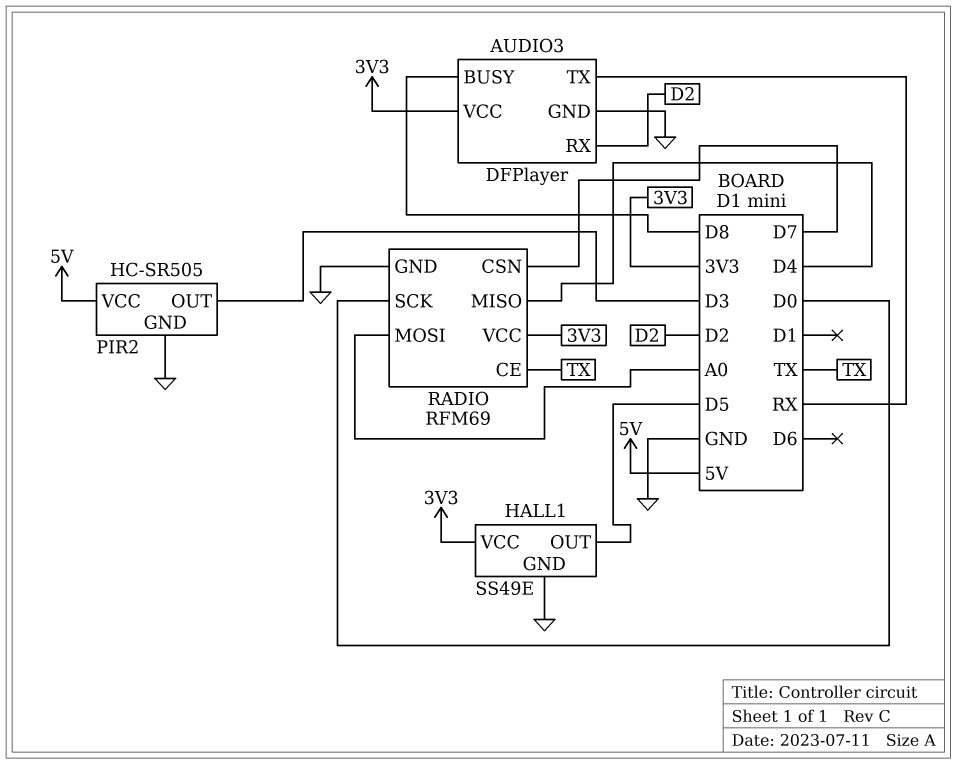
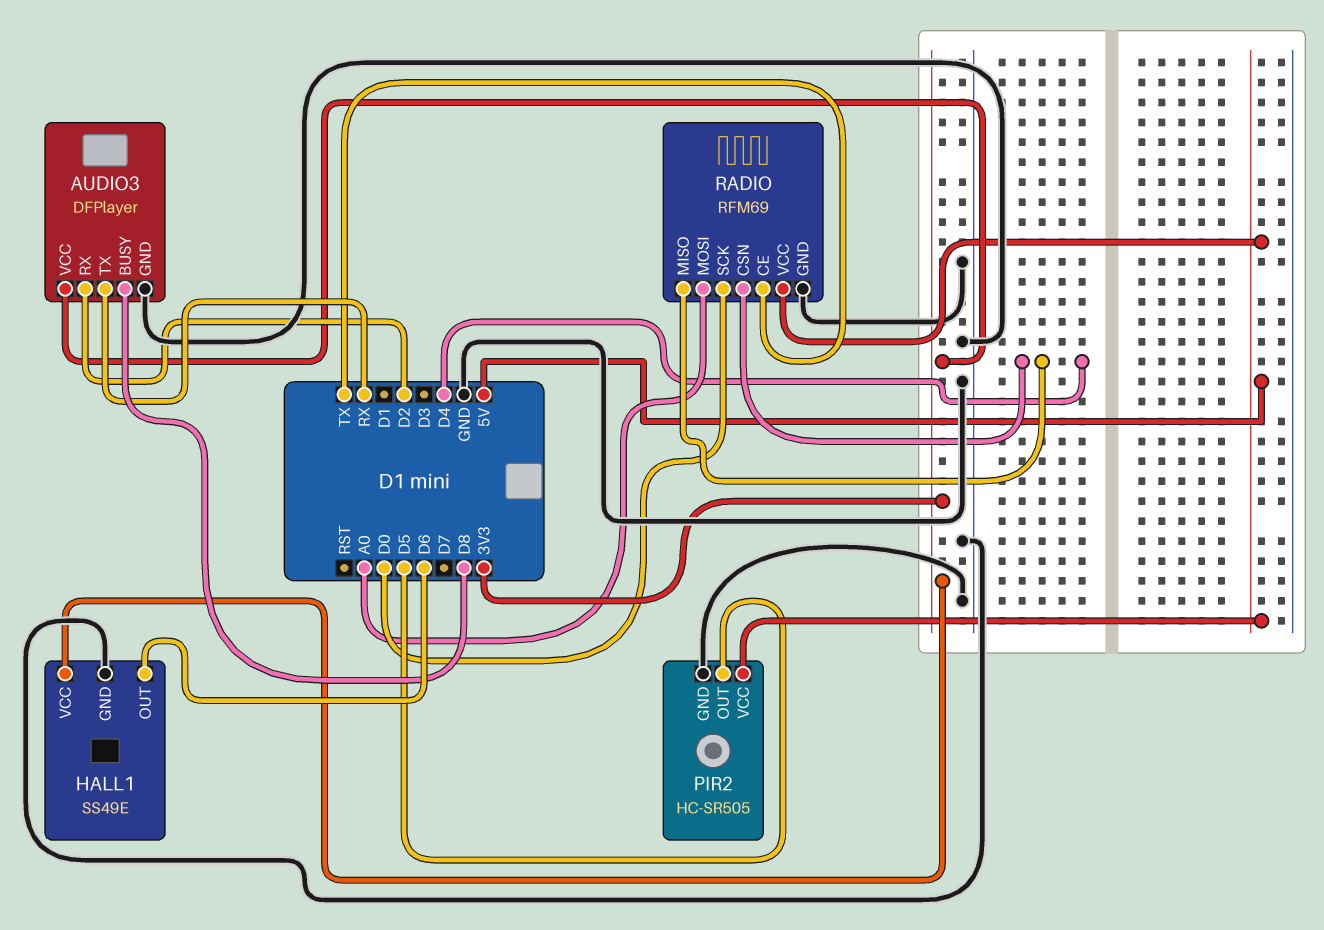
HALL1 pin OUT: D5 -> D6
PIR2 pin OUT: D3 -> D5
RADIO pin CSN: D7 -> D4
RADIO pin VCC: 3V3 -> 5V

